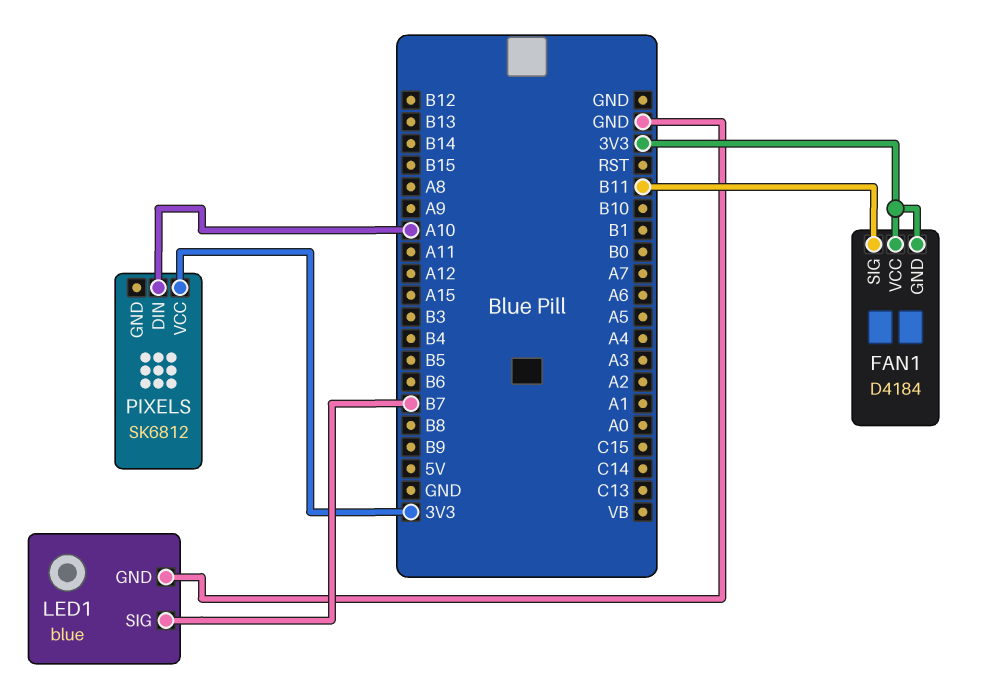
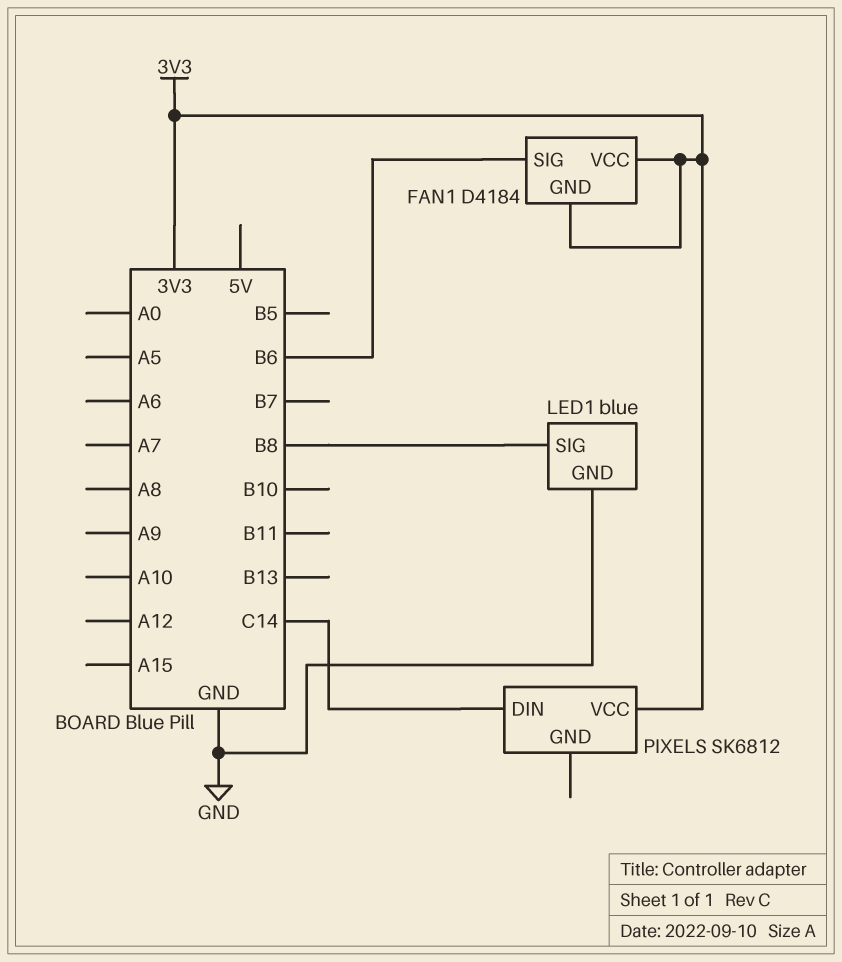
FAN1 pin SIG: B11 -> B6
LED1 pin SIG: B7 -> B8
PIXELS pin DIN: A10 -> C14

